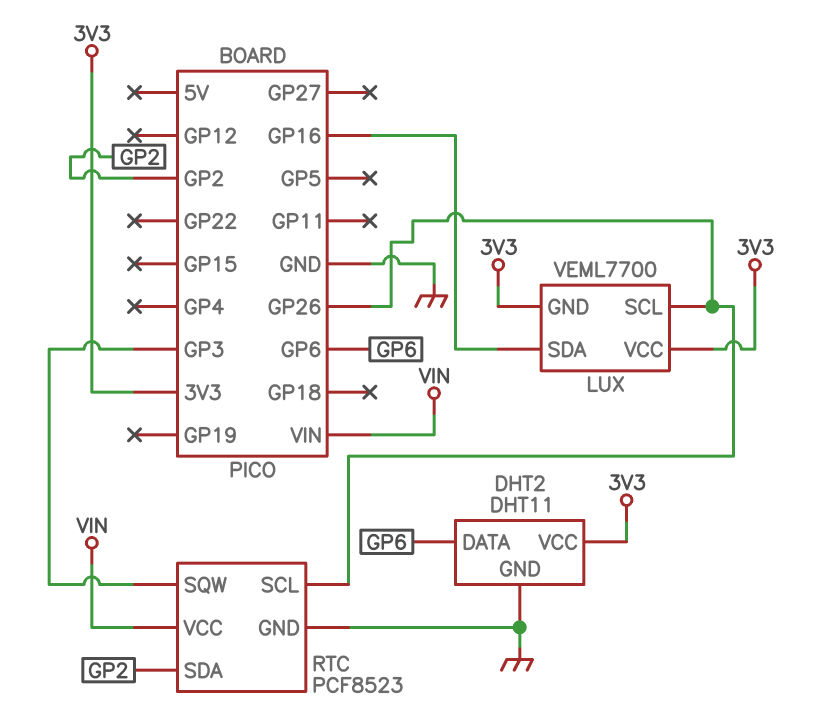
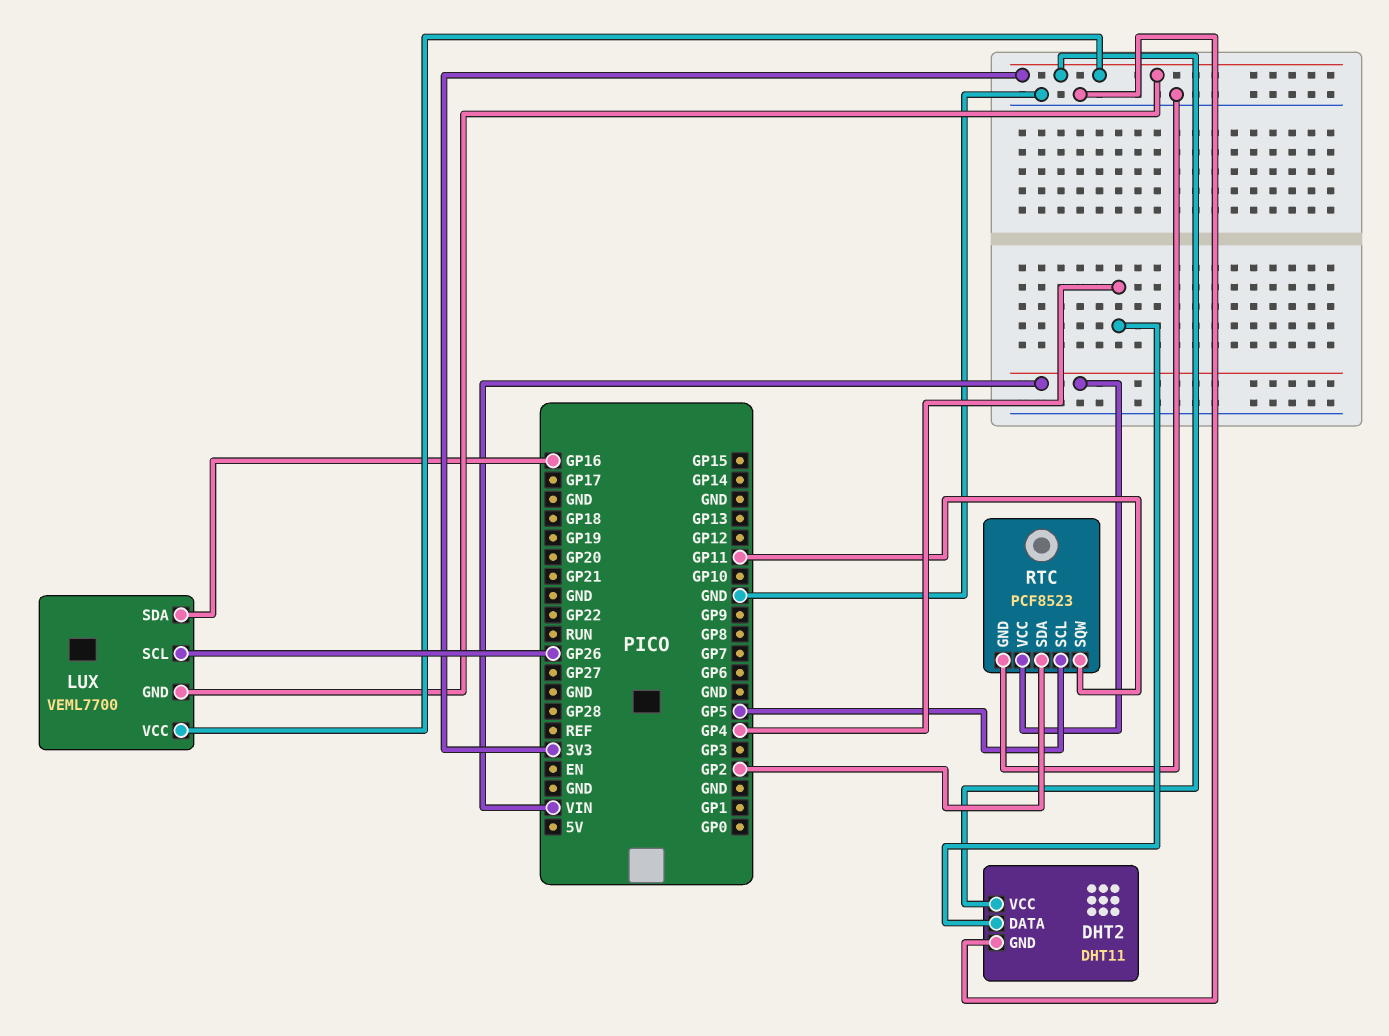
DHT2 pin DATA: GP6 -> GP4
RTC pin SCL: GP26 -> GP5
RTC pin SQW: GP3 -> GP11

